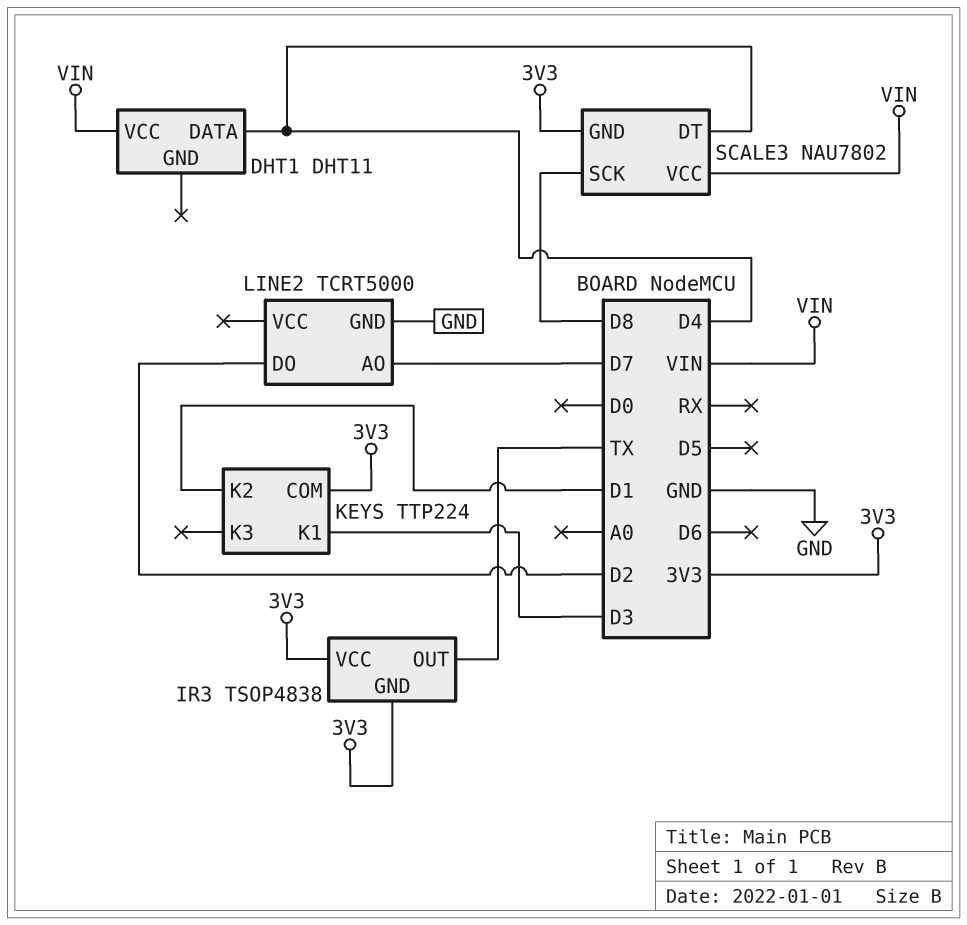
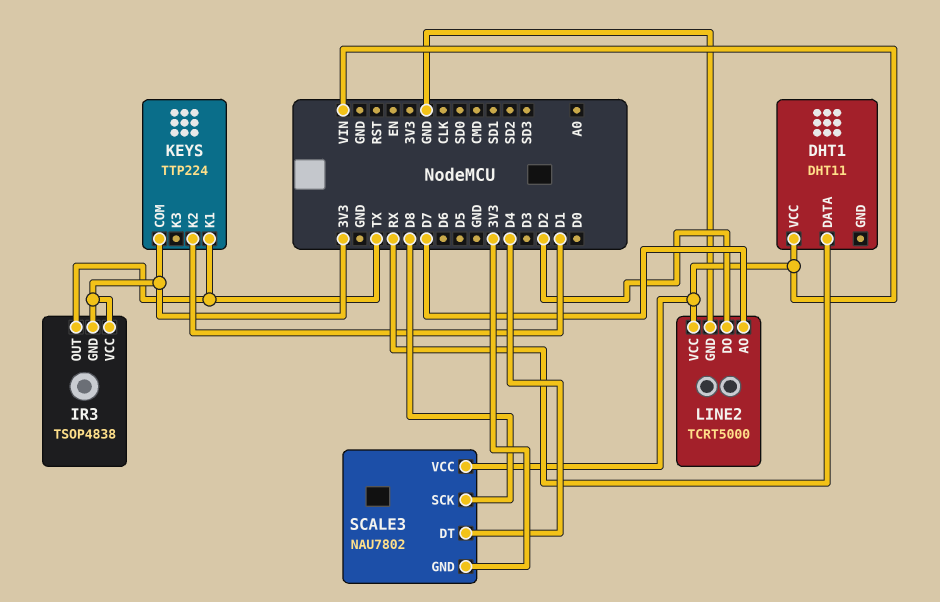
DHT1 pin DATA: D4 -> RX
KEYS pin K1: D3 -> TX
LINE2 pin VCC: none -> VIN

